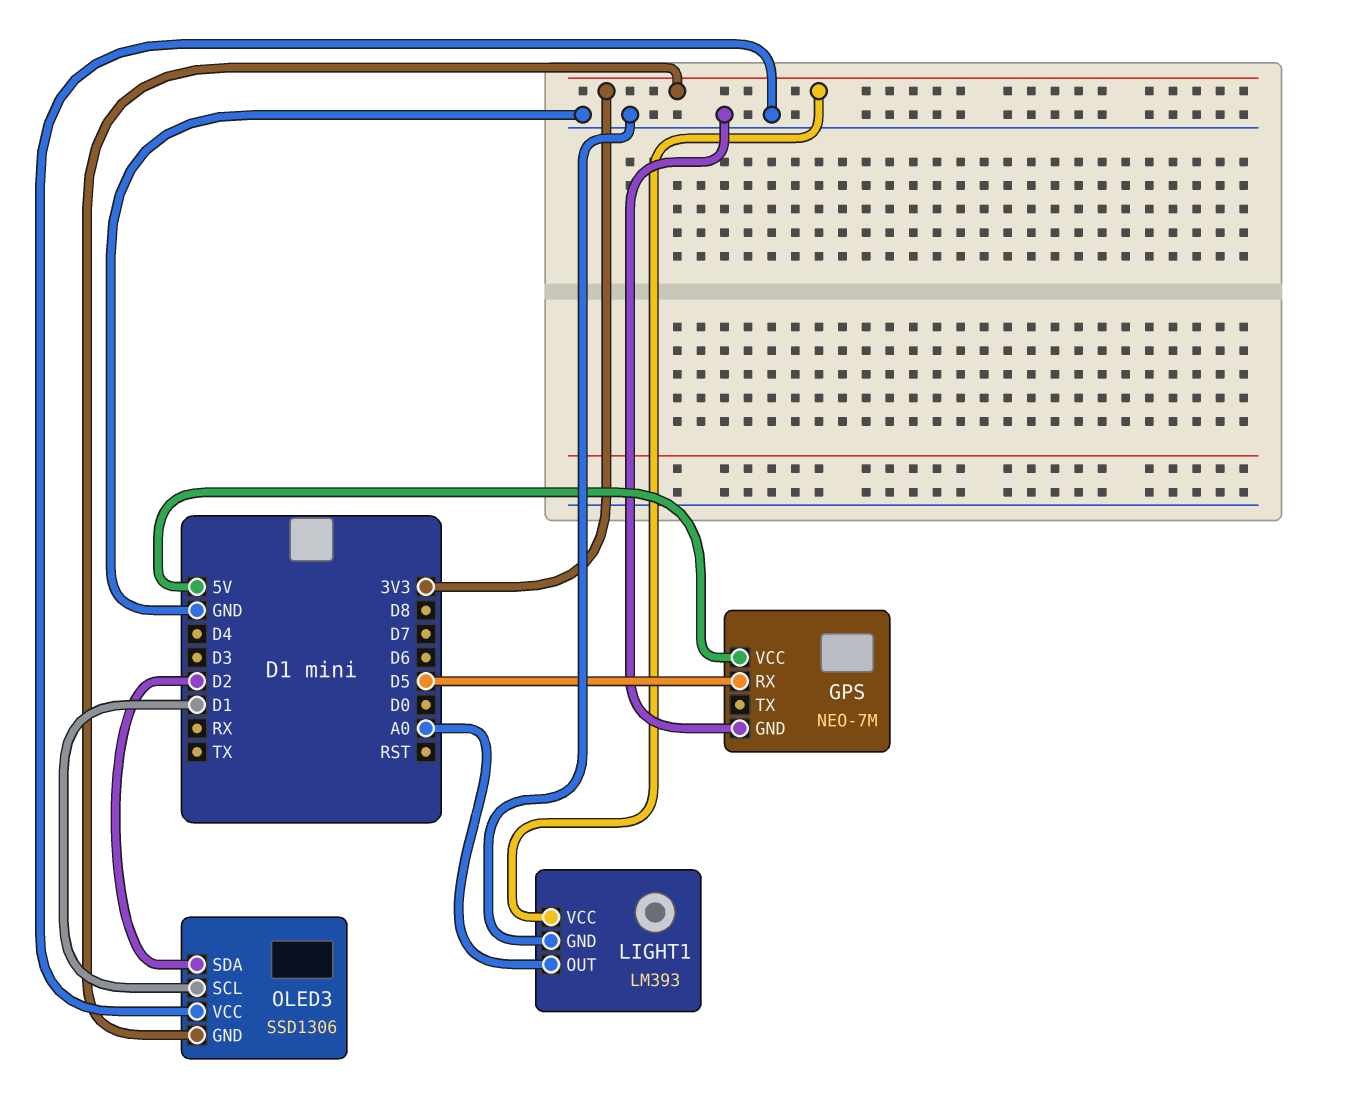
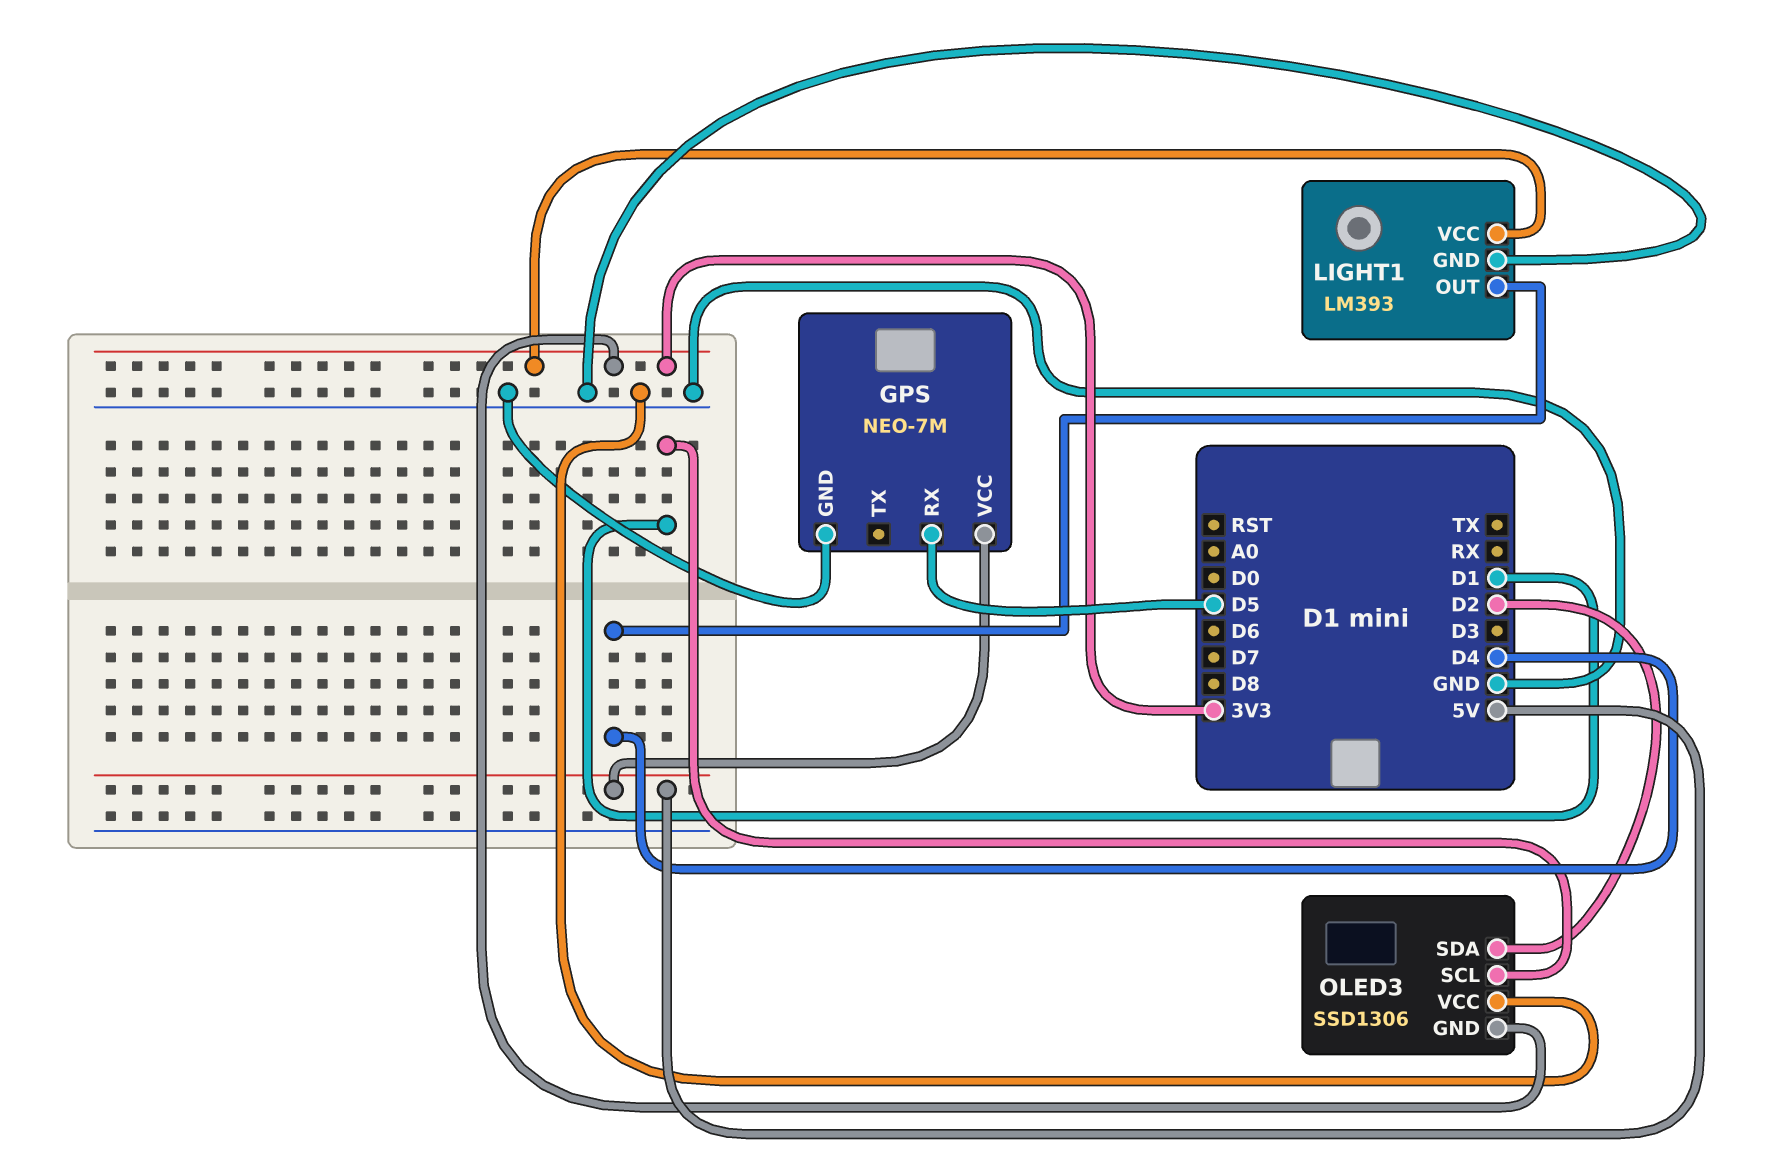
LIGHT1 pin OUT: A0 -> D4

